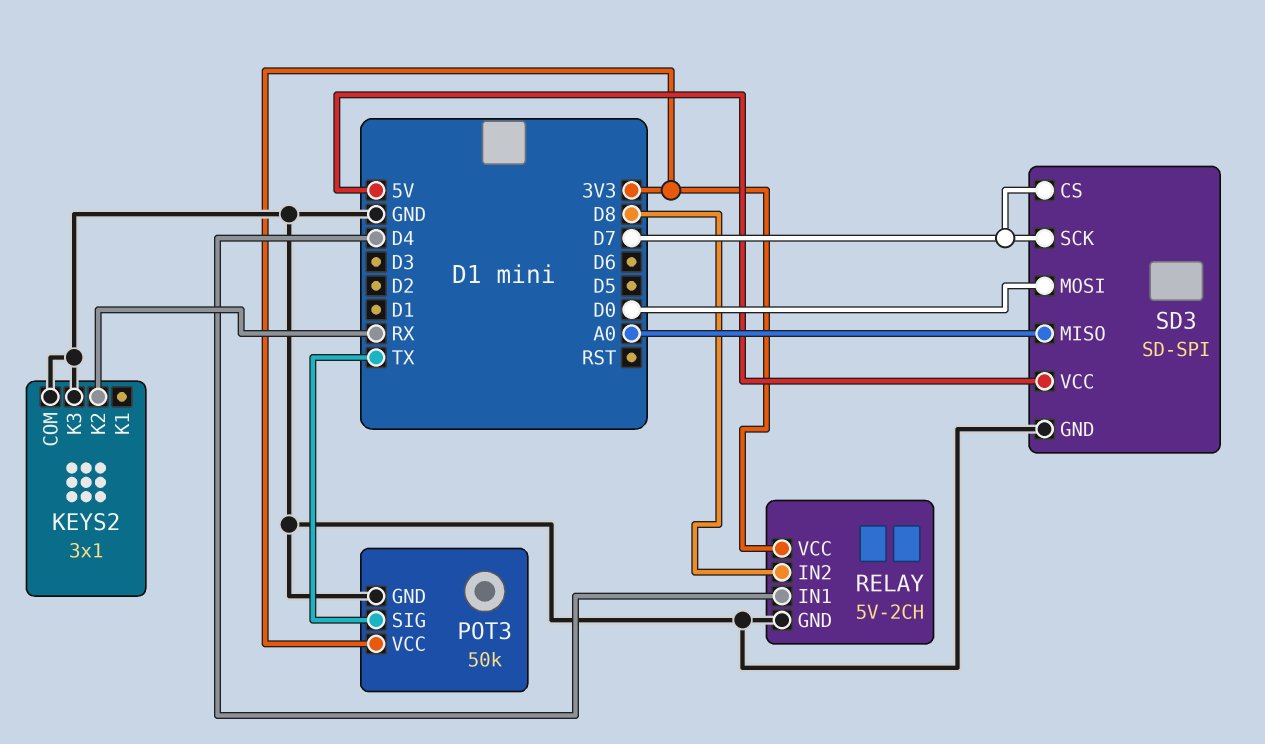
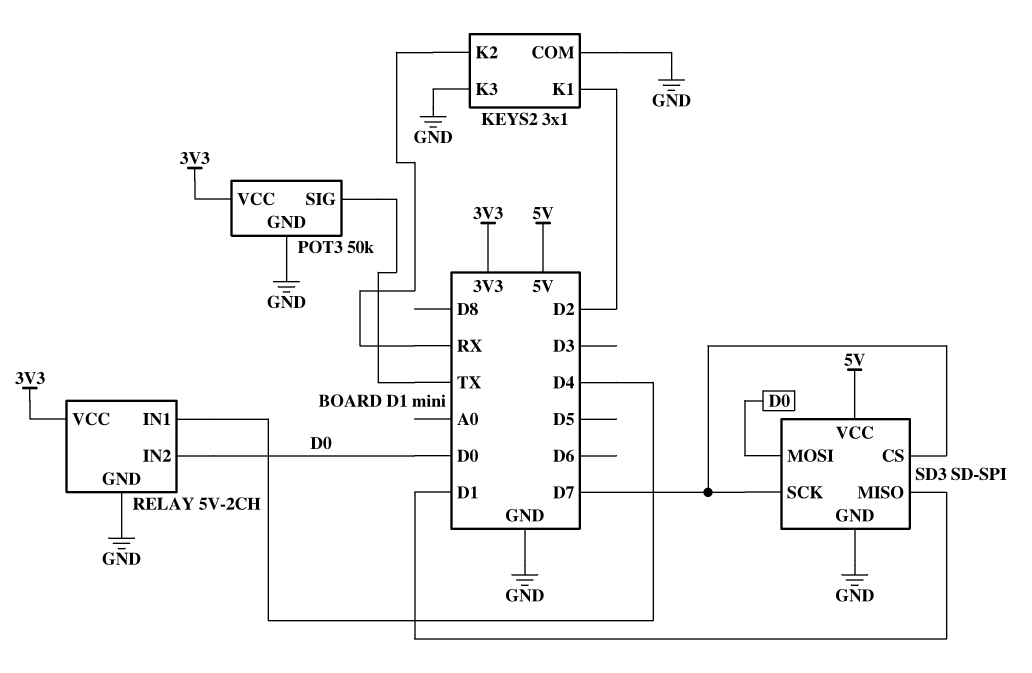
KEYS2 pin K1: none -> D2
RELAY pin IN2: D8 -> D0
SD3 pin MISO: A0 -> D1

